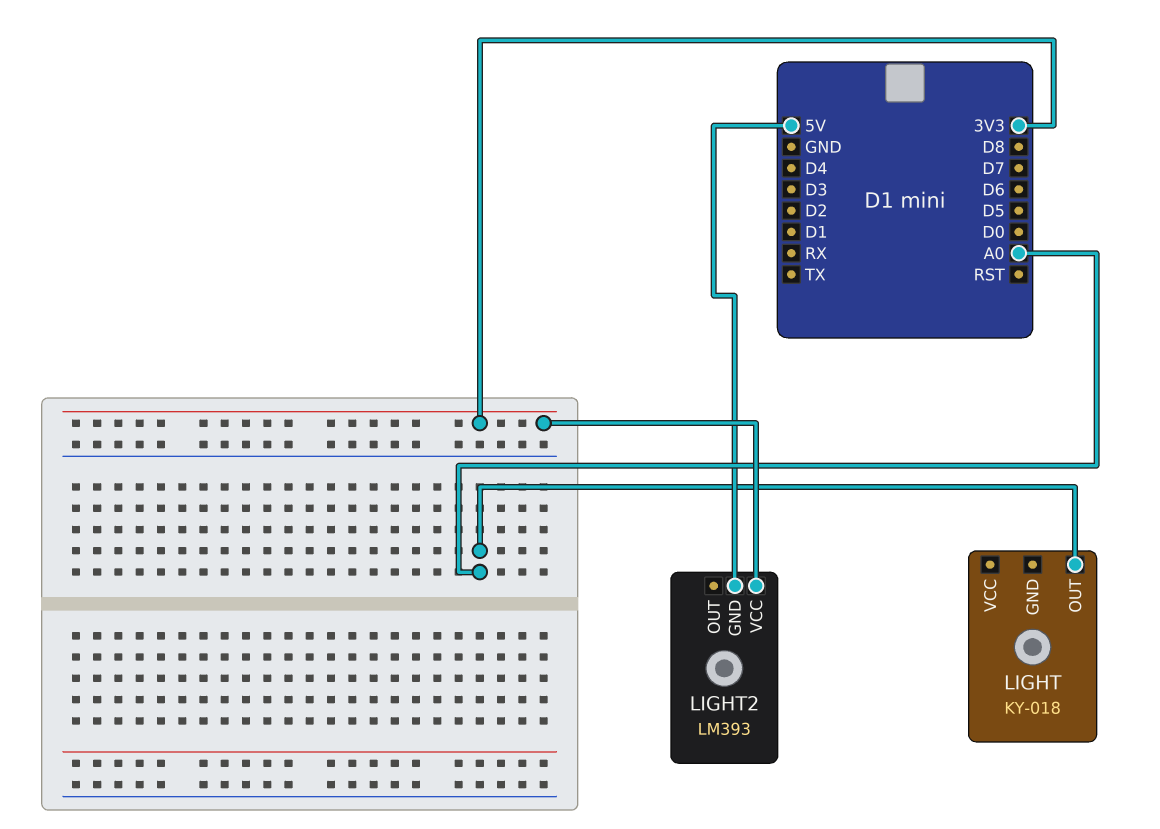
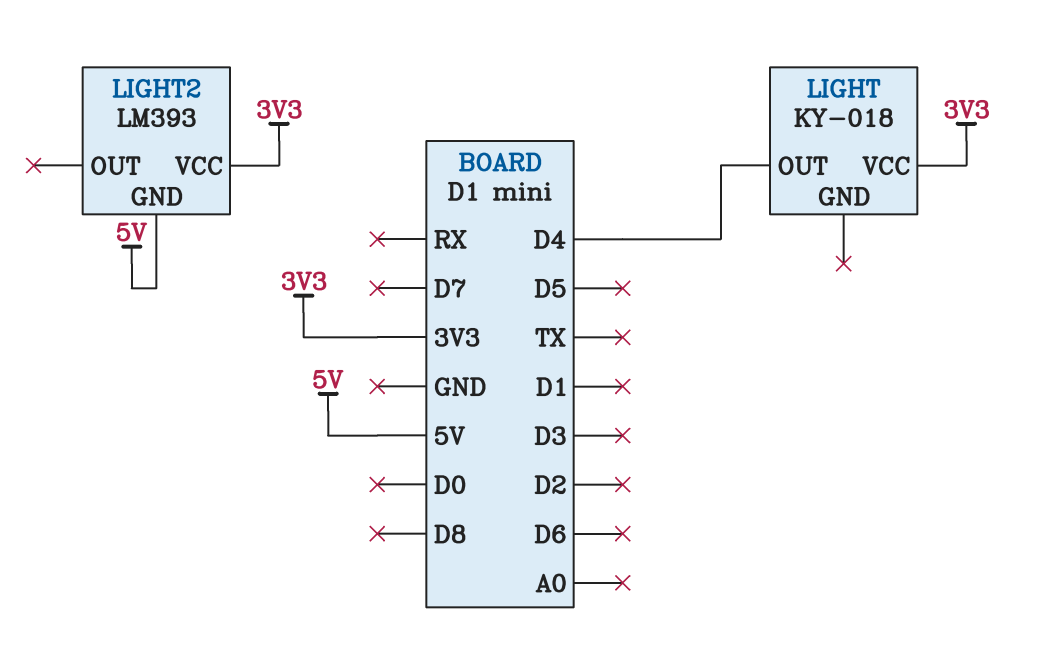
LIGHT pin OUT: A0 -> D4
LIGHT pin VCC: none -> 3V3

